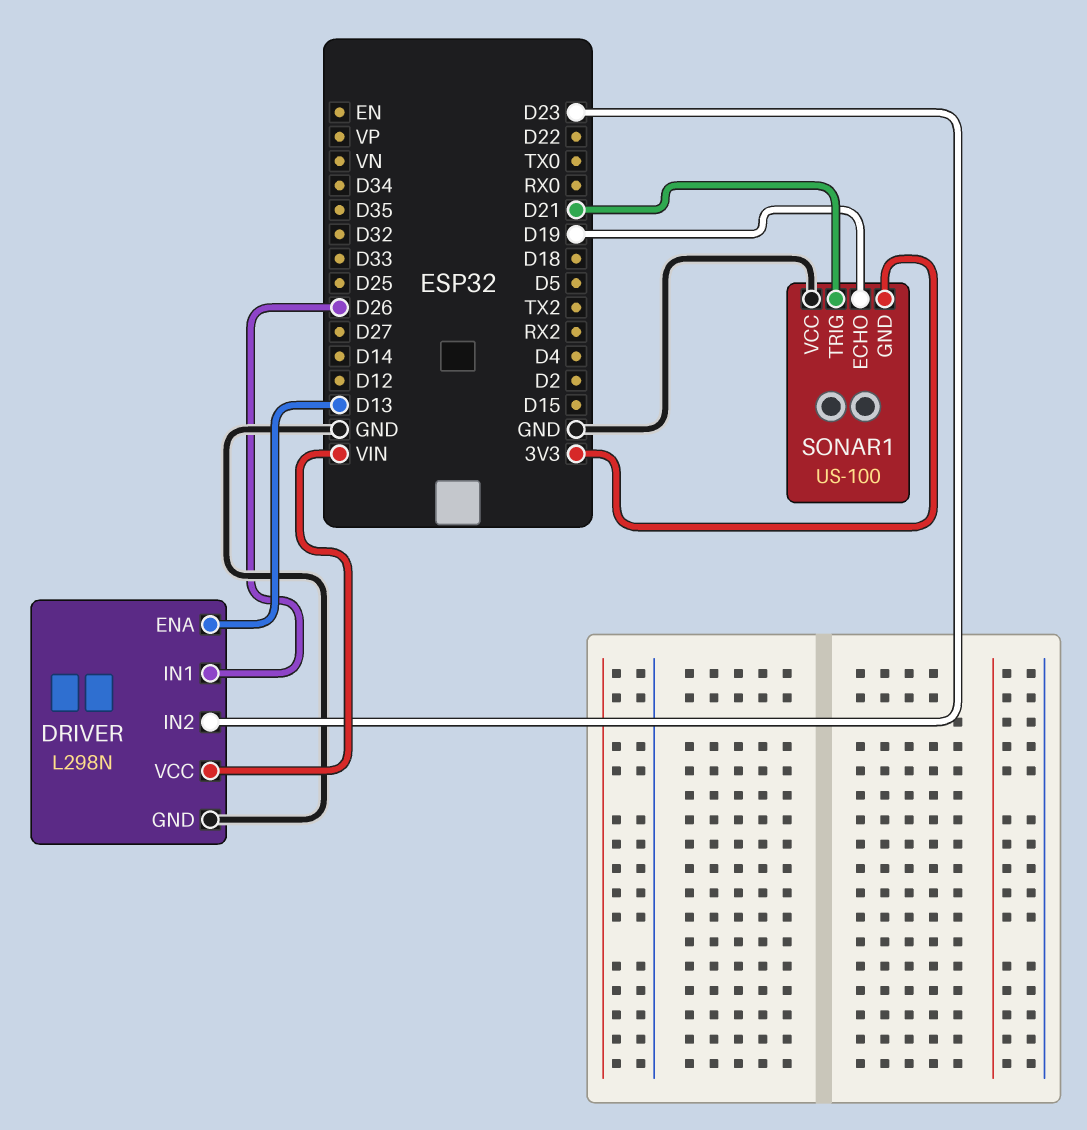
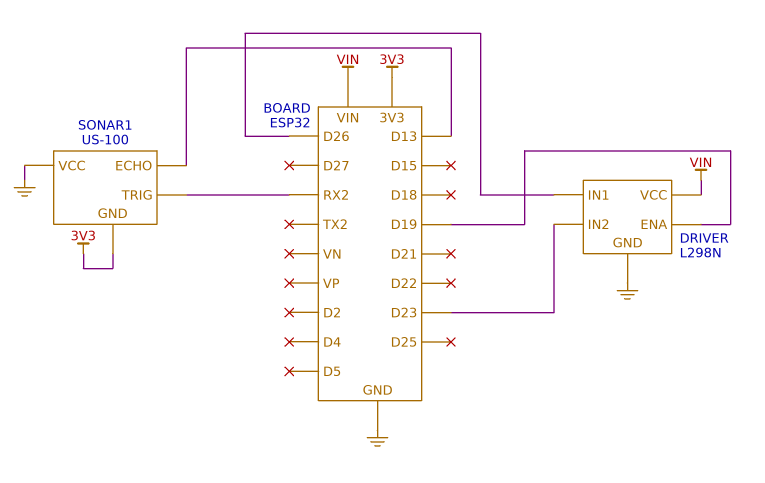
DRIVER pin ENA: D13 -> D19
SONAR1 pin ECHO: D19 -> D13
SONAR1 pin TRIG: D21 -> RX2

